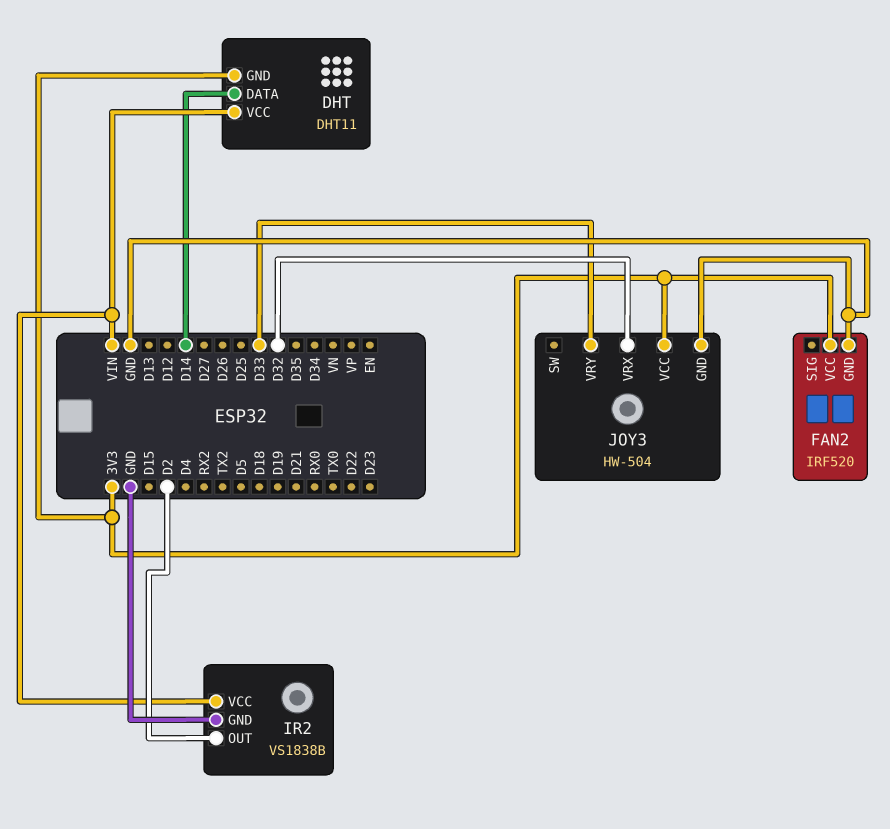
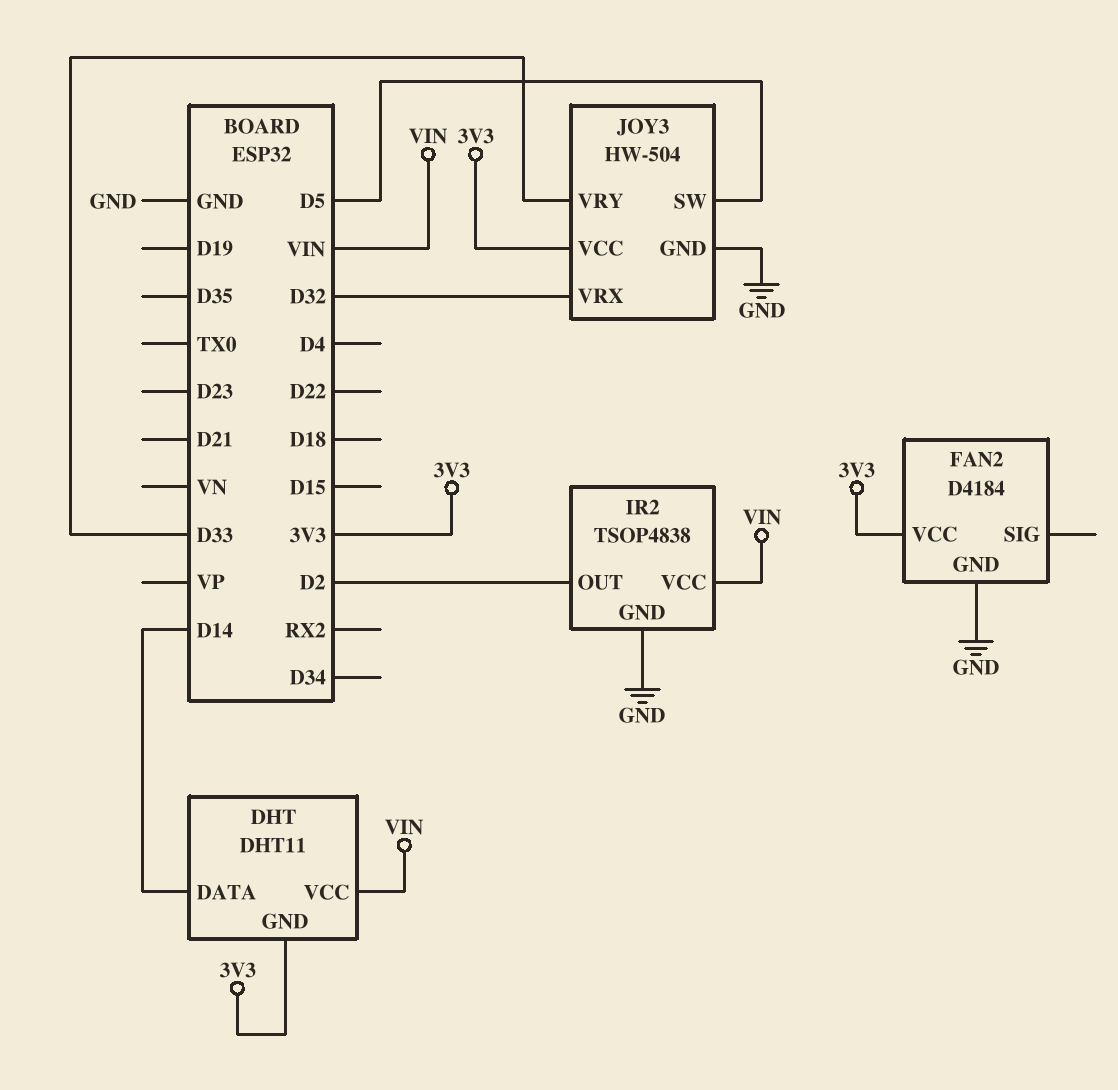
FAN2: IRF520 -> D4184
IR2: VS1838B -> TSOP4838
JOY3 pin SW: none -> D5

